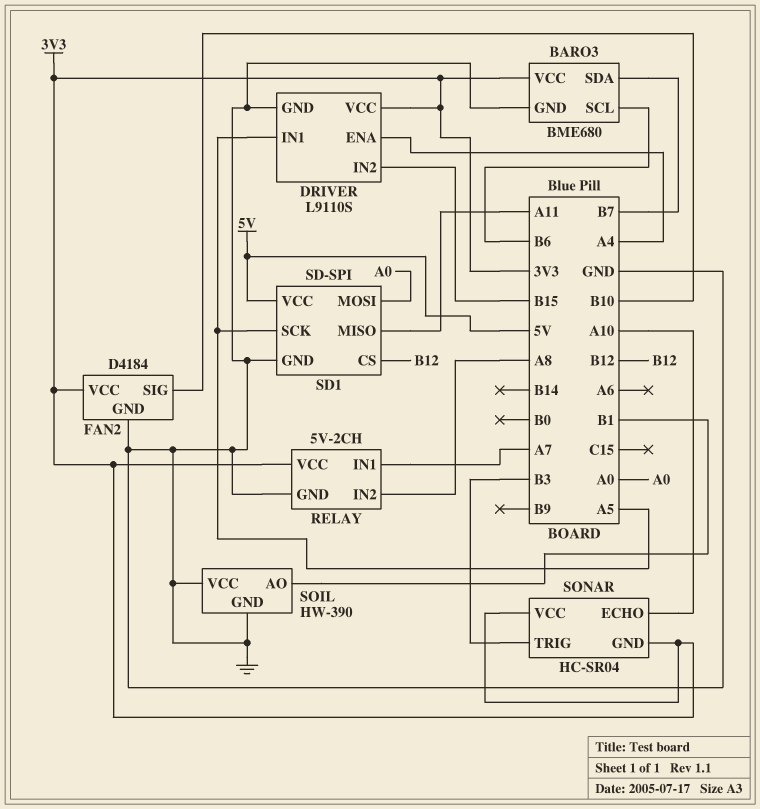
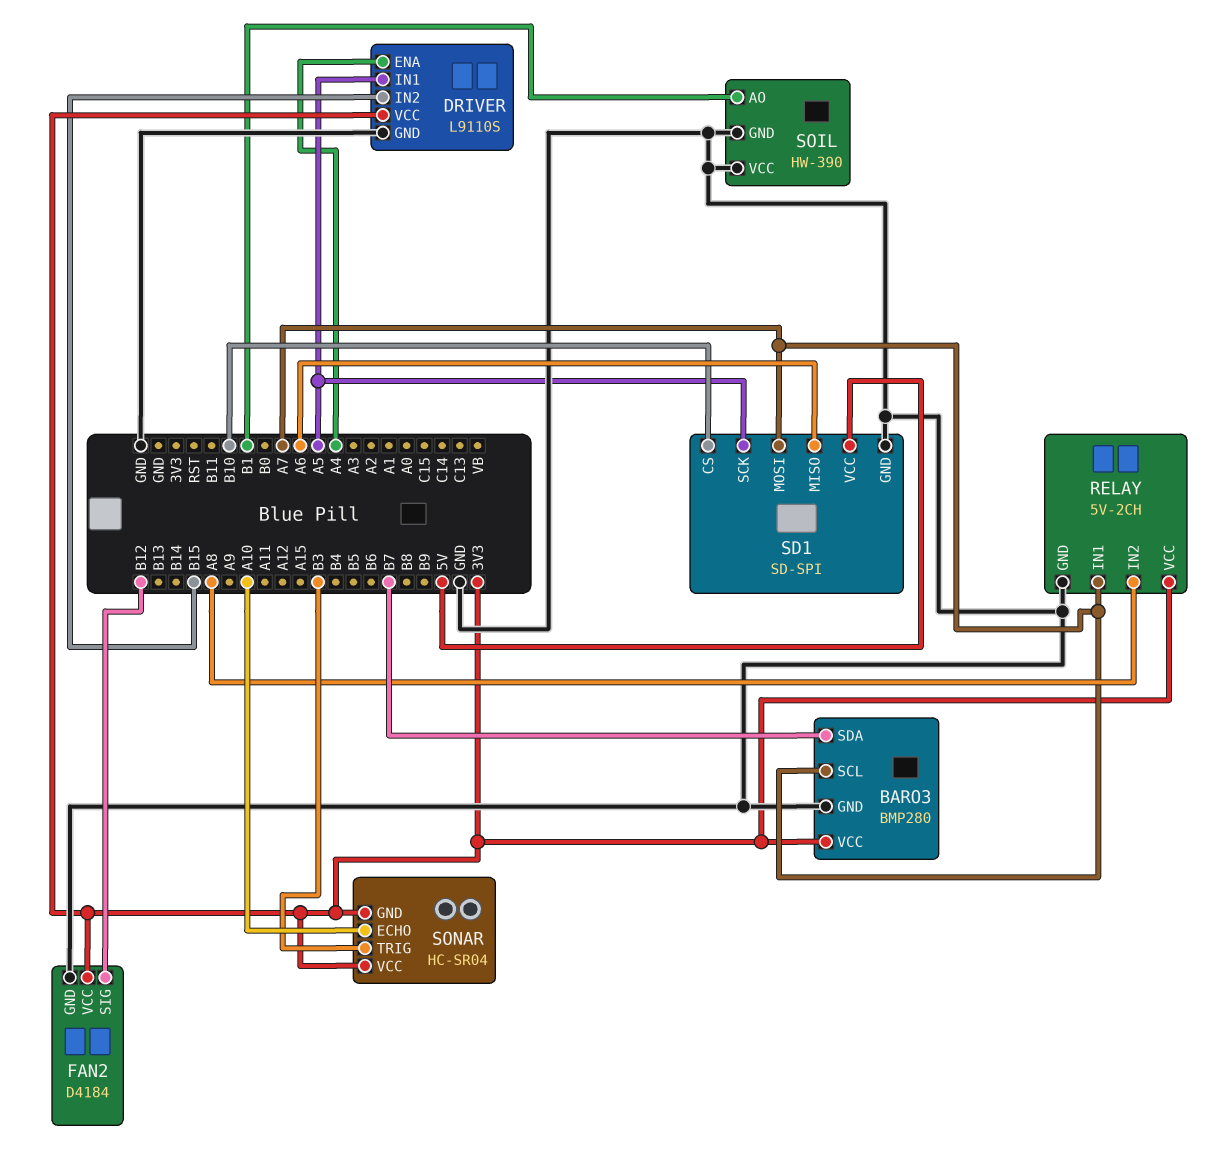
BARO3: BME680 -> BMP280
BARO3 pin SCL: B6 -> A7
FAN2 pin SIG: B10 -> B12
SD1 pin CS: B12 -> B10
SD1 pin MISO: A11 -> A6
SD1 pin MOSI: A0 -> A7

